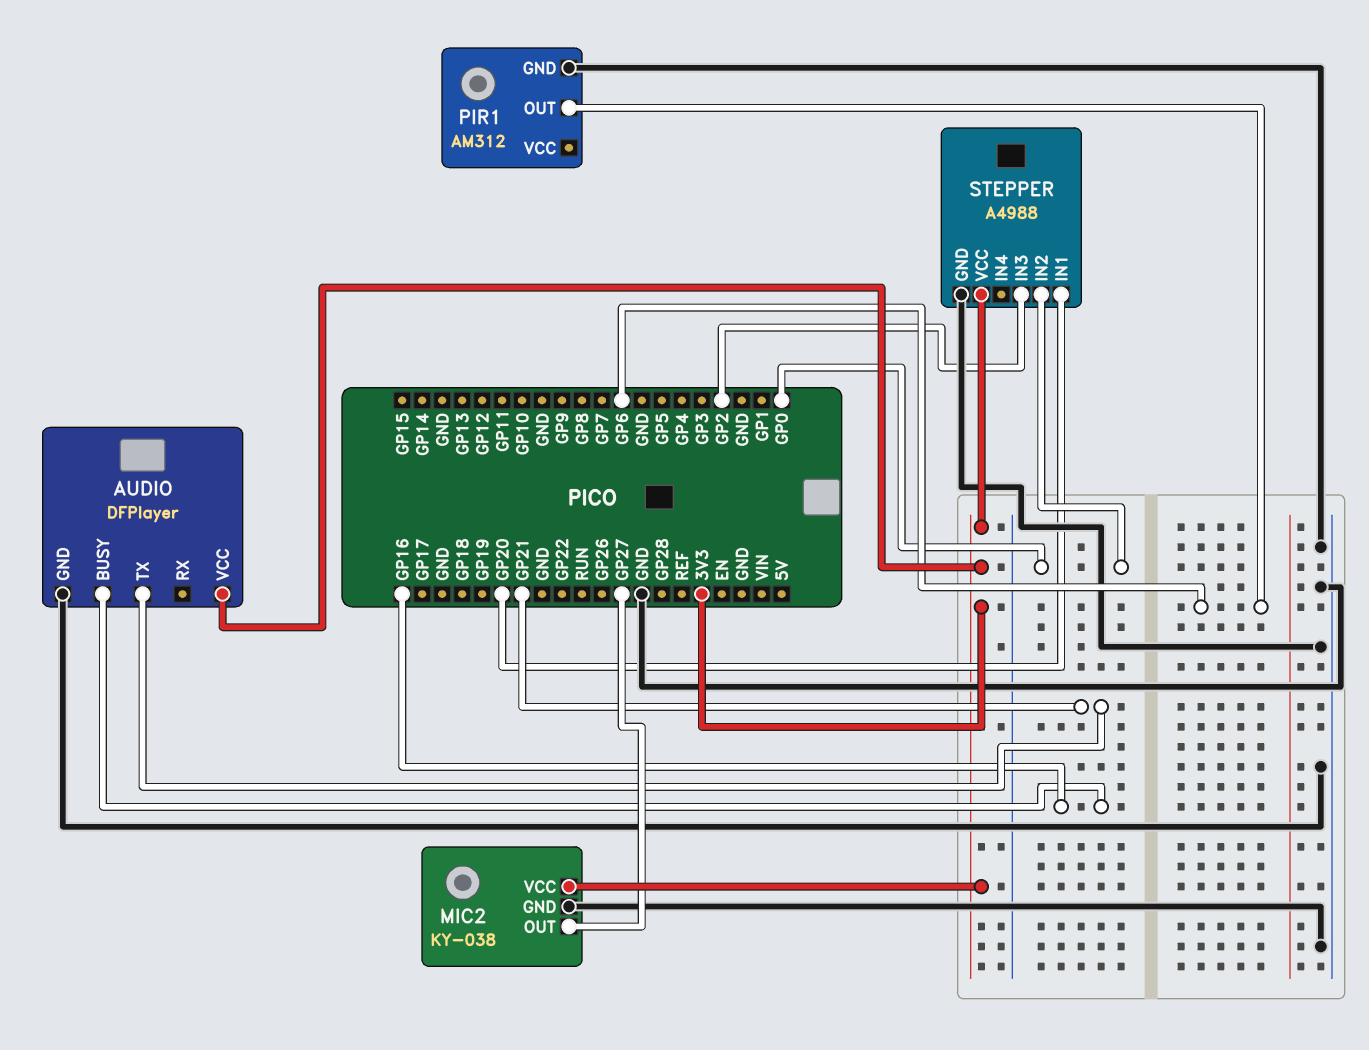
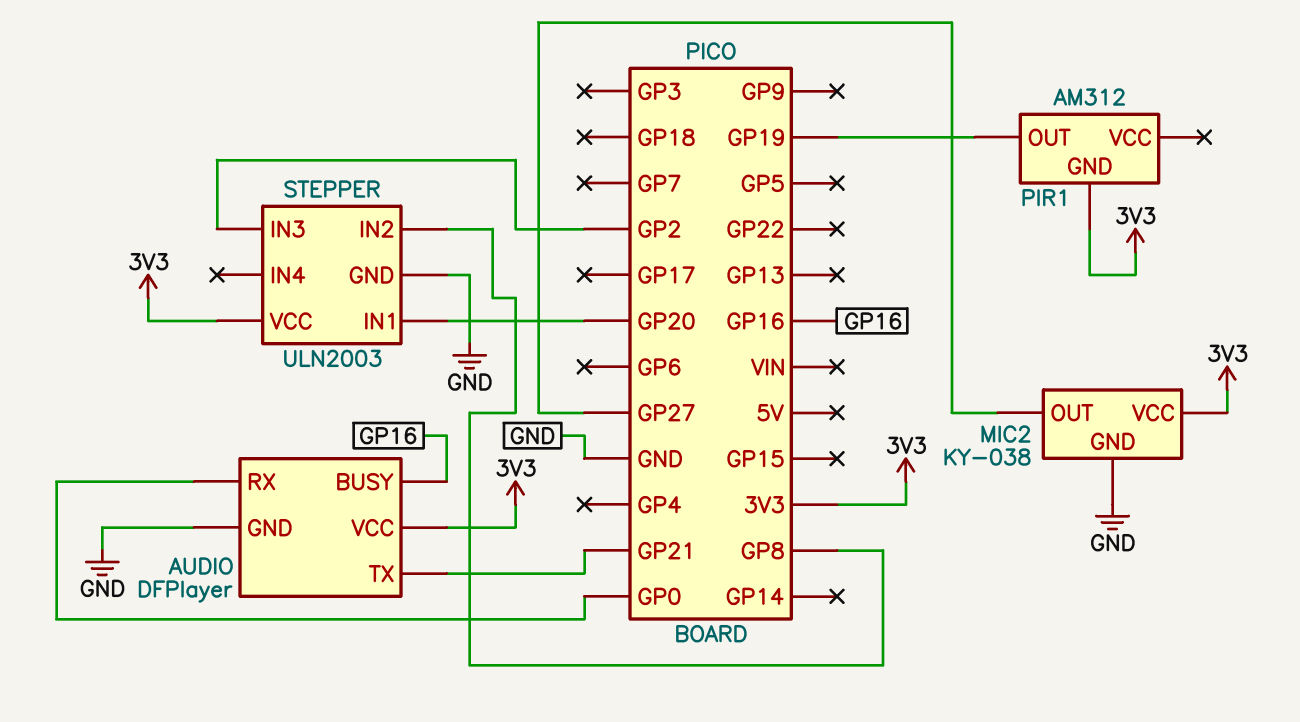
AUDIO pin RX: none -> GP0
PIR1 pin GND: GND -> 3V3
PIR1 pin OUT: GP6 -> GP19
STEPPER: A4988 -> ULN2003
STEPPER pin IN2: GP0 -> GP8

